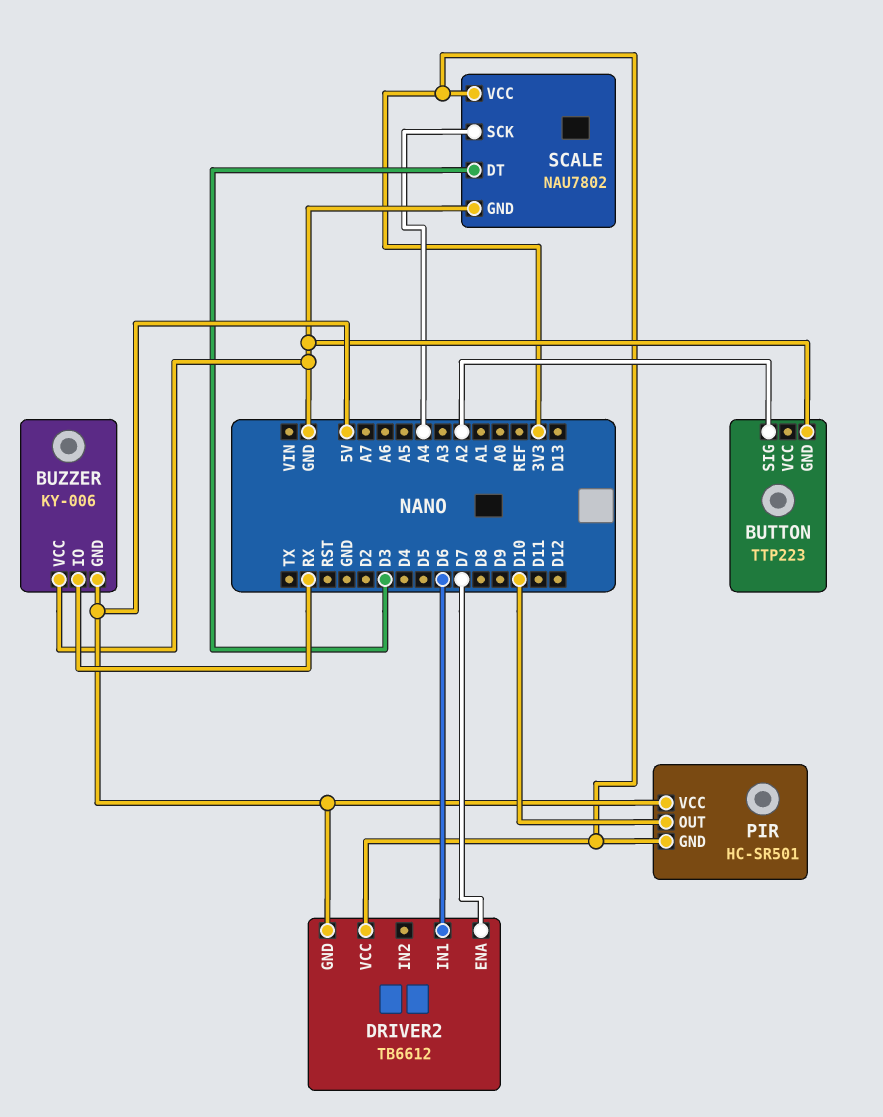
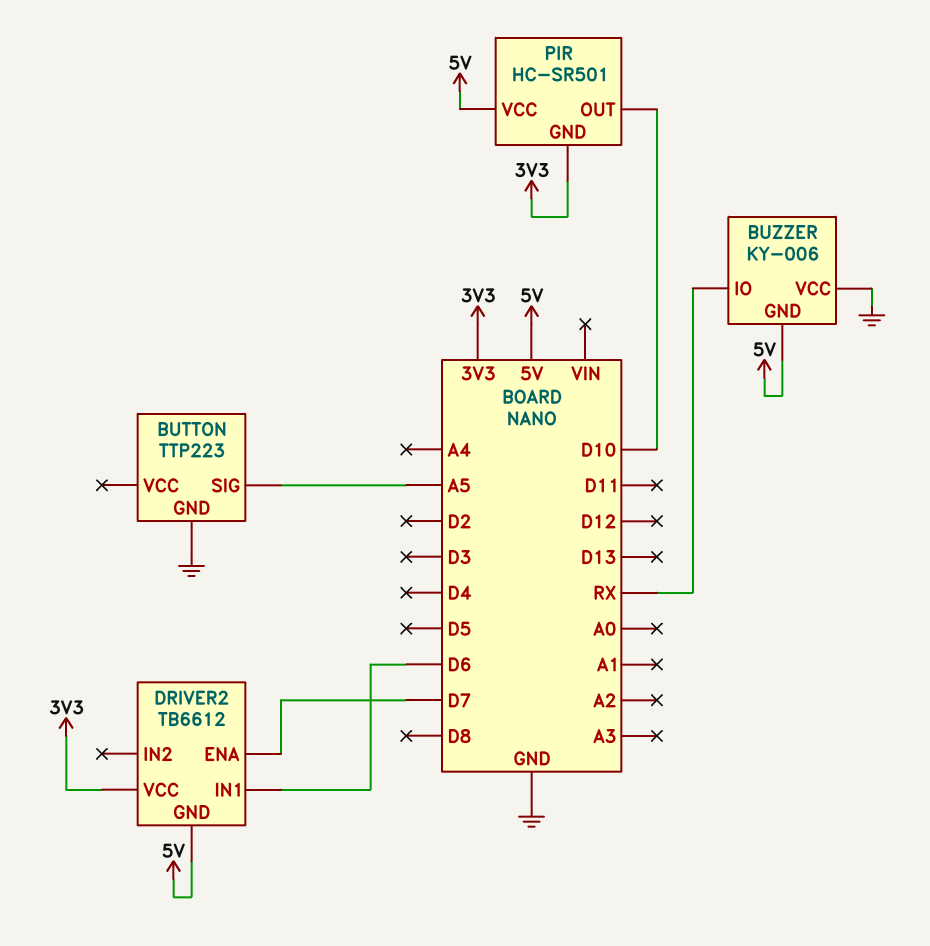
BUTTON pin SIG: A2 -> A5
SCALE: NAU7802 -> none
SCALE pin DT: D3 -> none
SCALE pin GND: GND -> none
SCALE pin SCK: A4 -> none
SCALE pin VCC: 3V3 -> none

